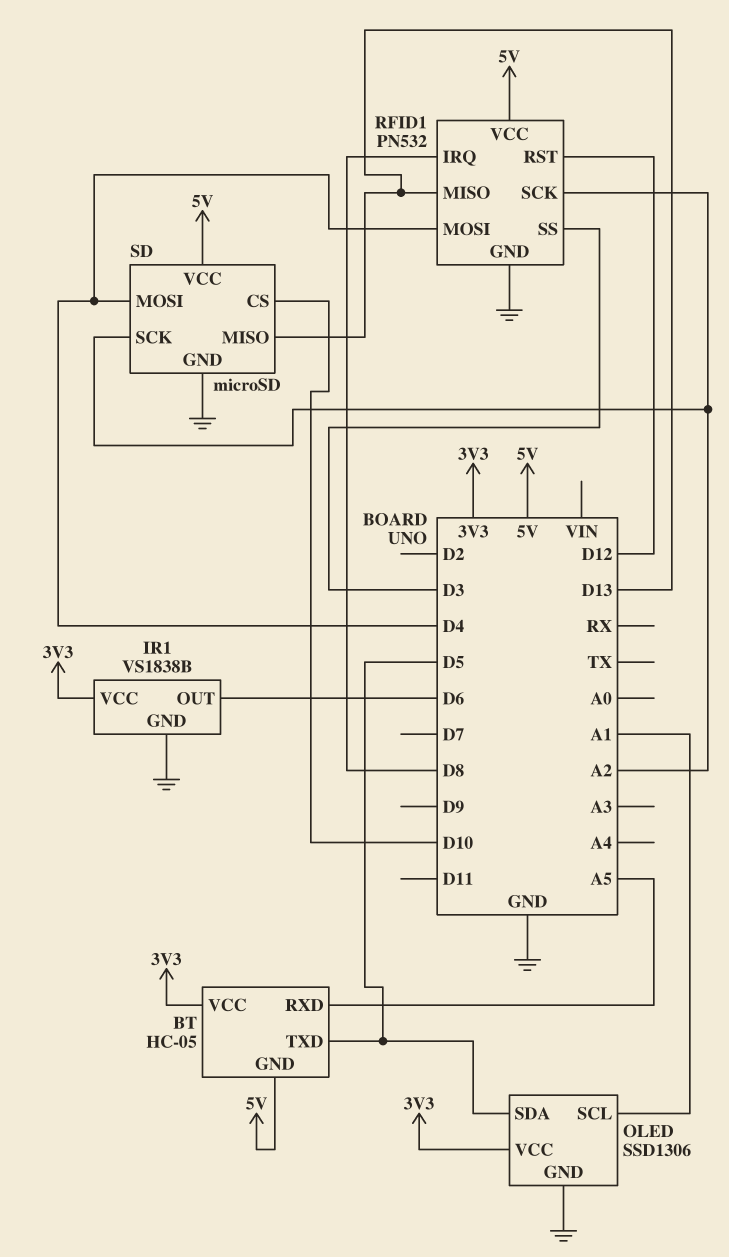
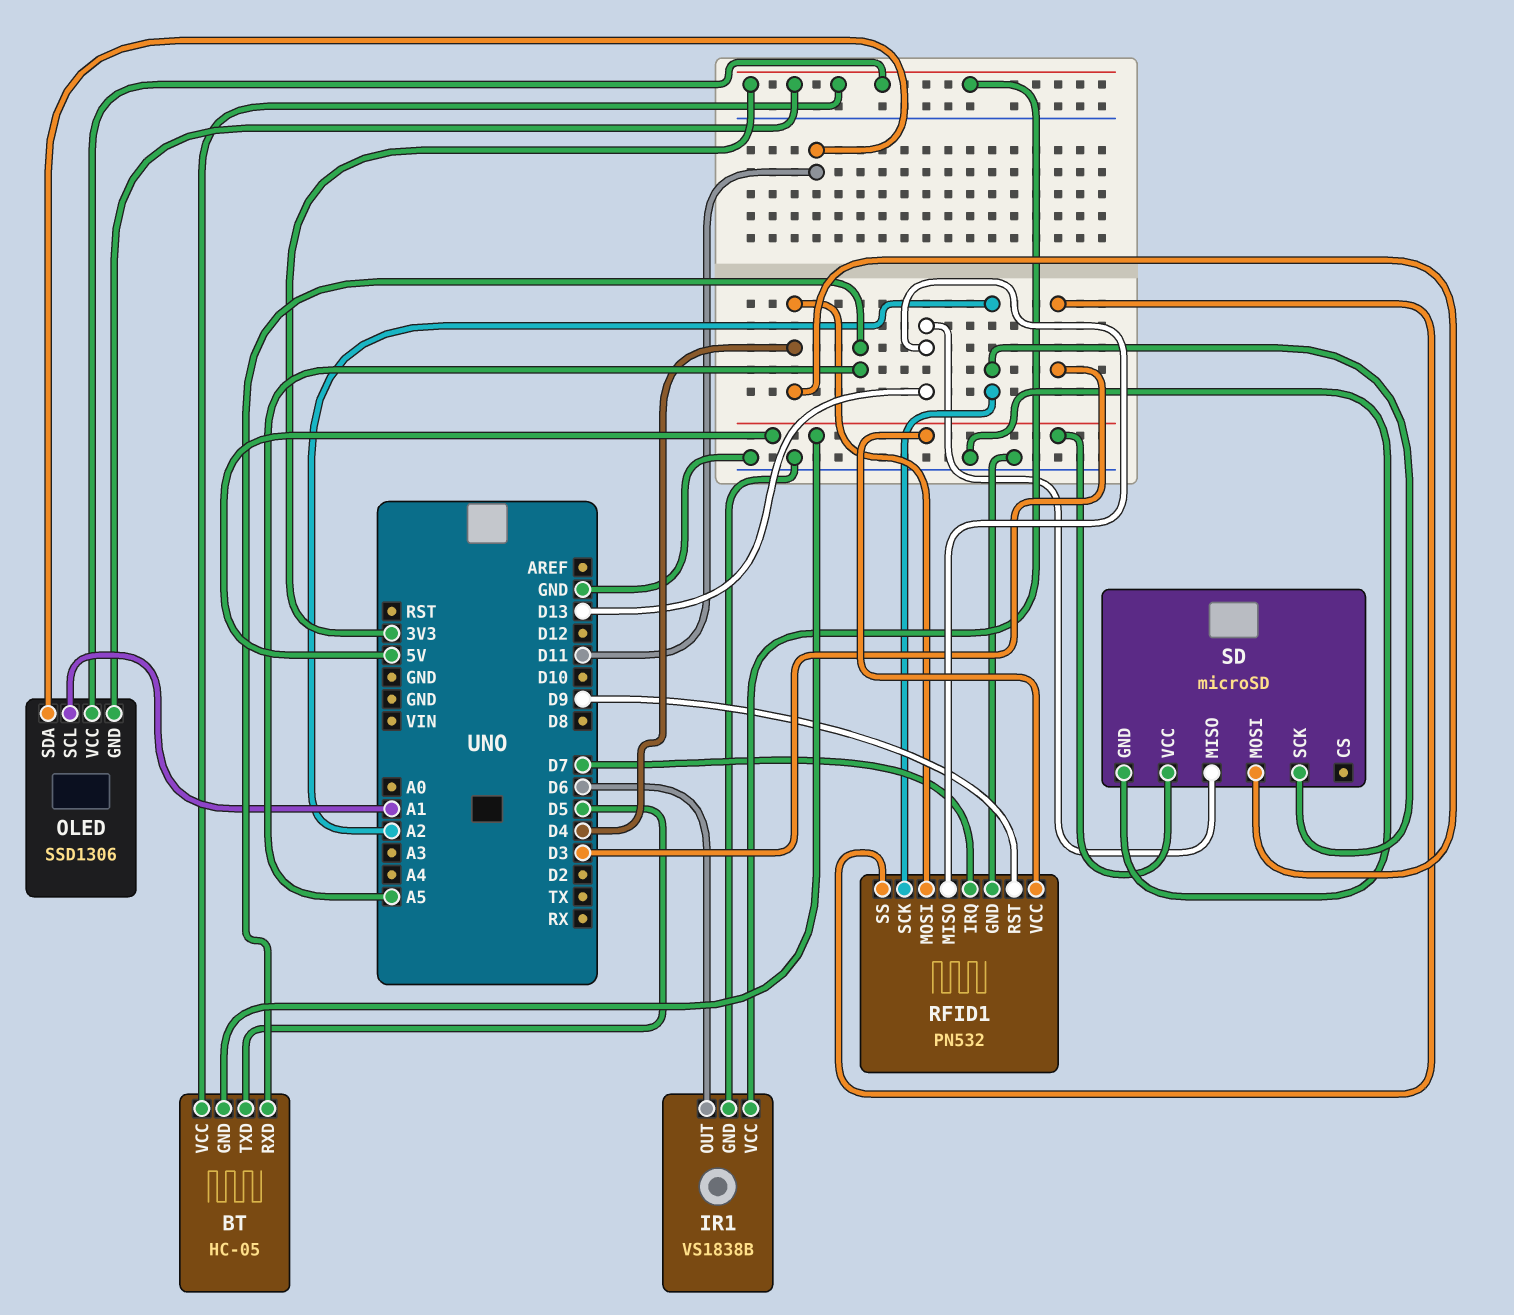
OLED pin GND: GND -> 3V3
OLED pin SDA: D5 -> D11
RFID1 pin IRQ: D8 -> D7
RFID1 pin RST: D12 -> D9
SD pin CS: D10 -> none

